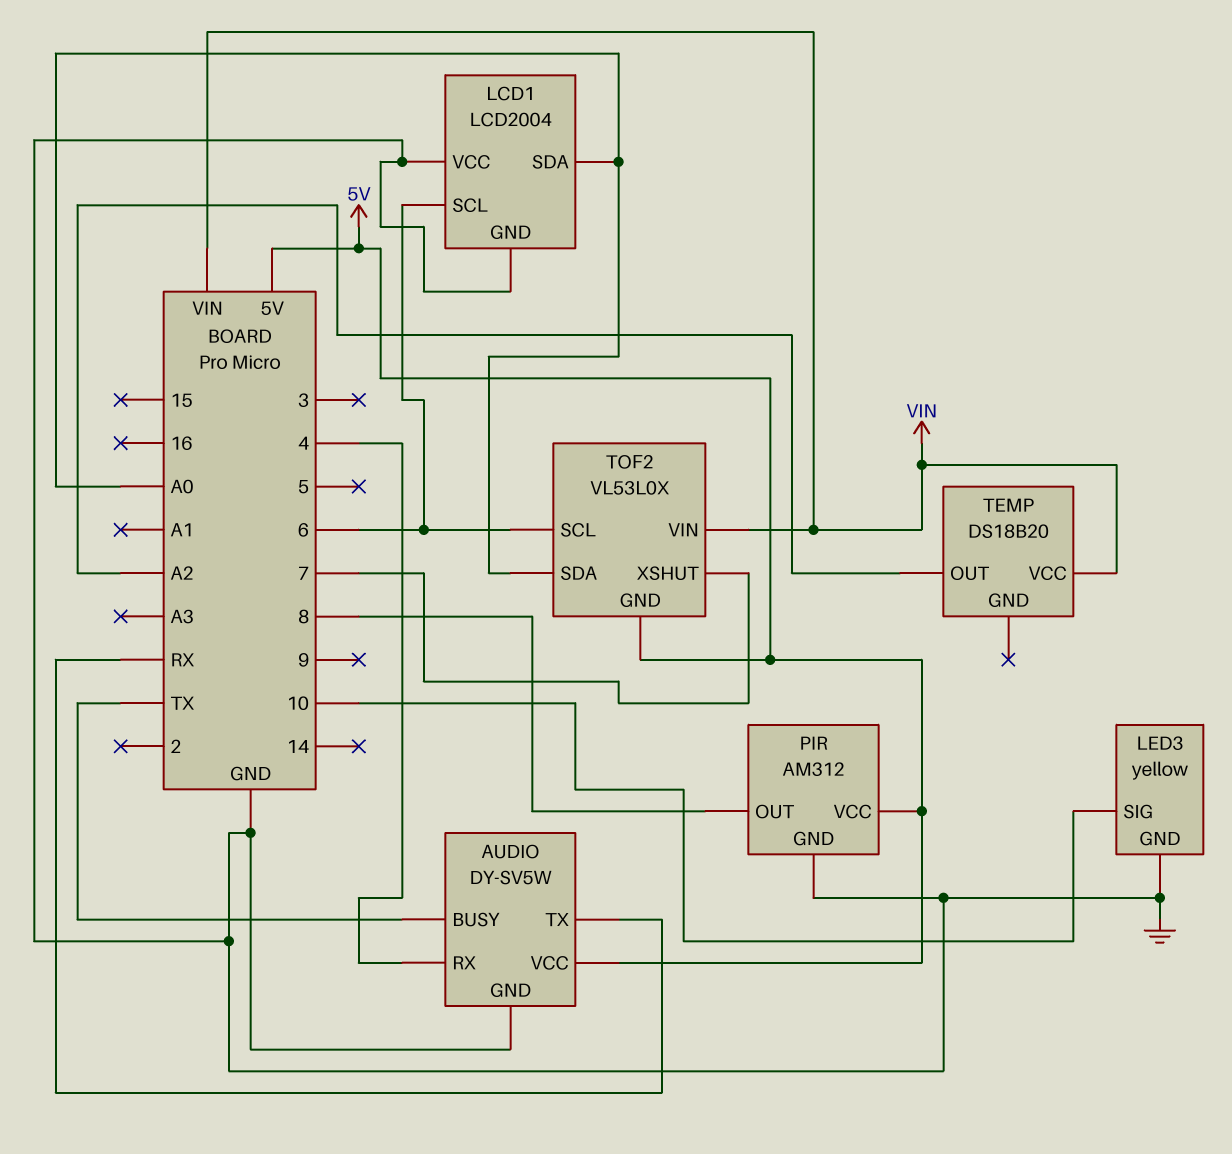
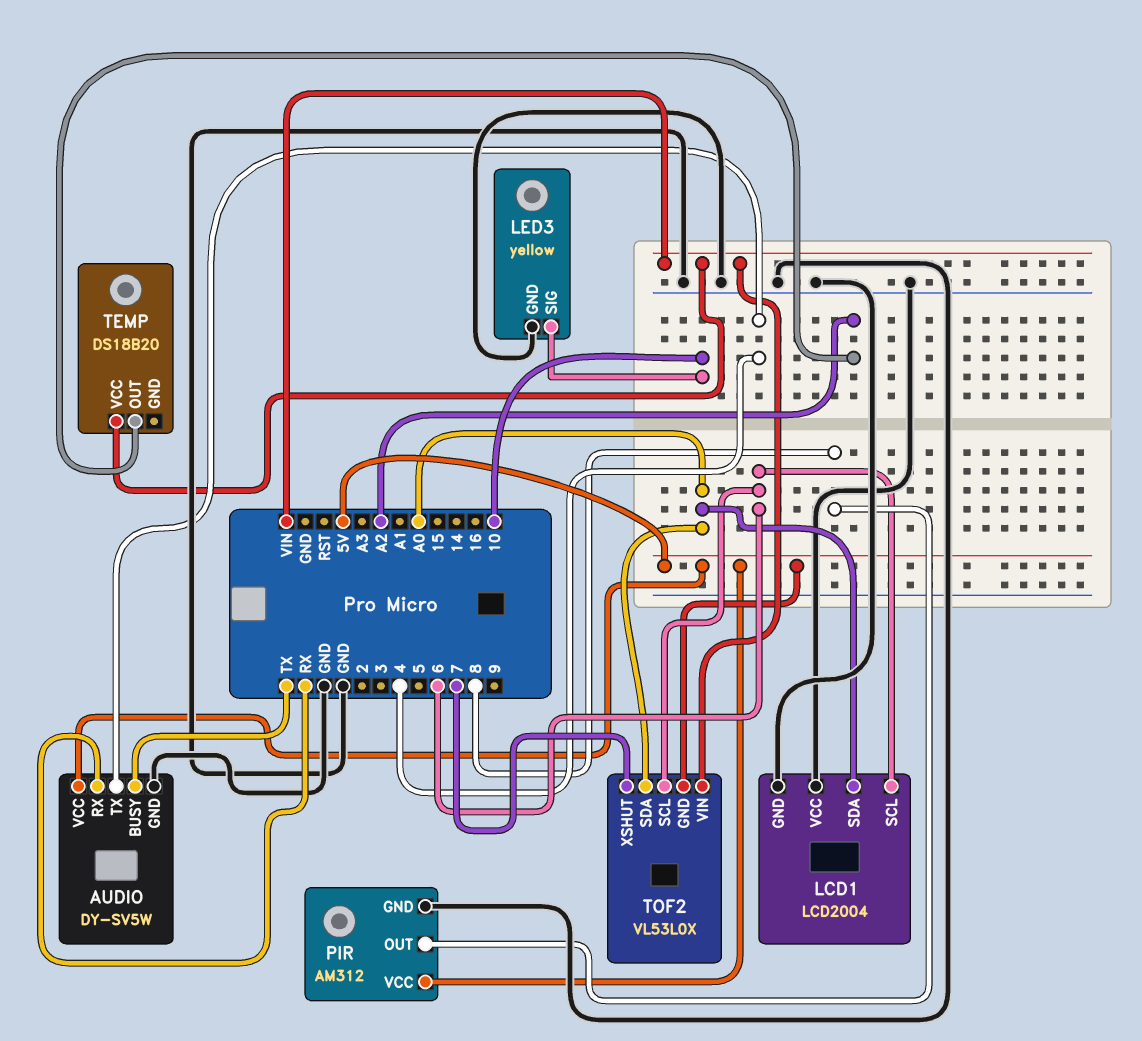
AUDIO pin RX: 4 -> RX
AUDIO pin TX: RX -> 4

